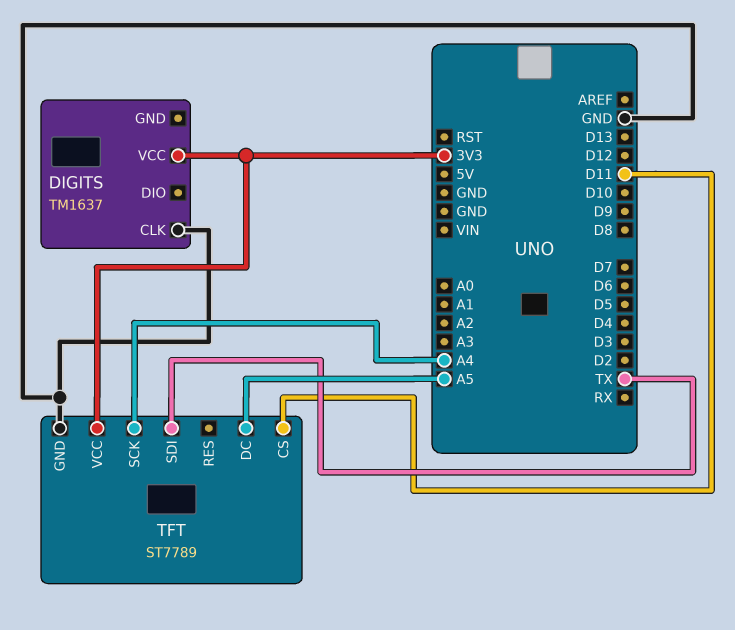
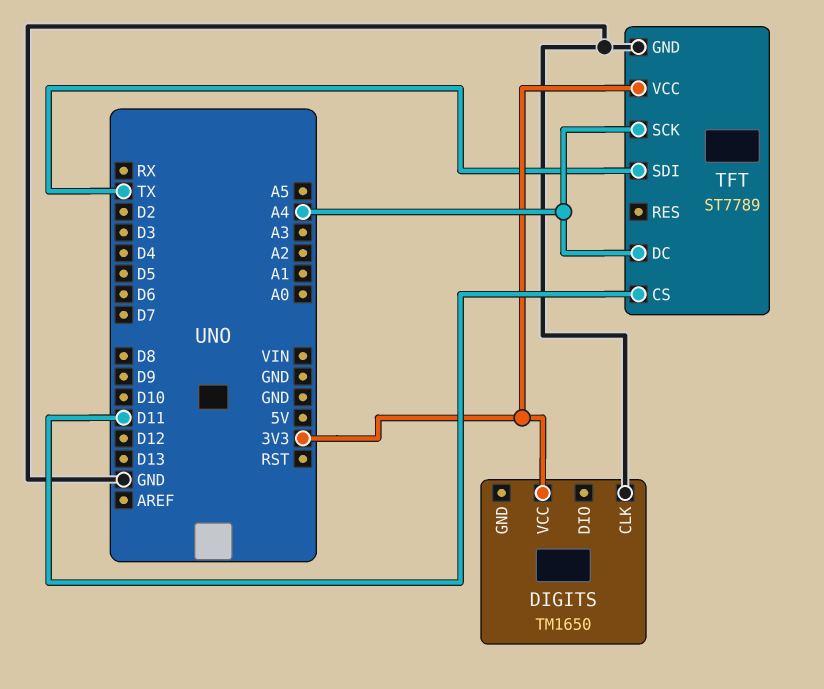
DIGITS: TM1637 -> TM1650
TFT pin DC: A5 -> A4

